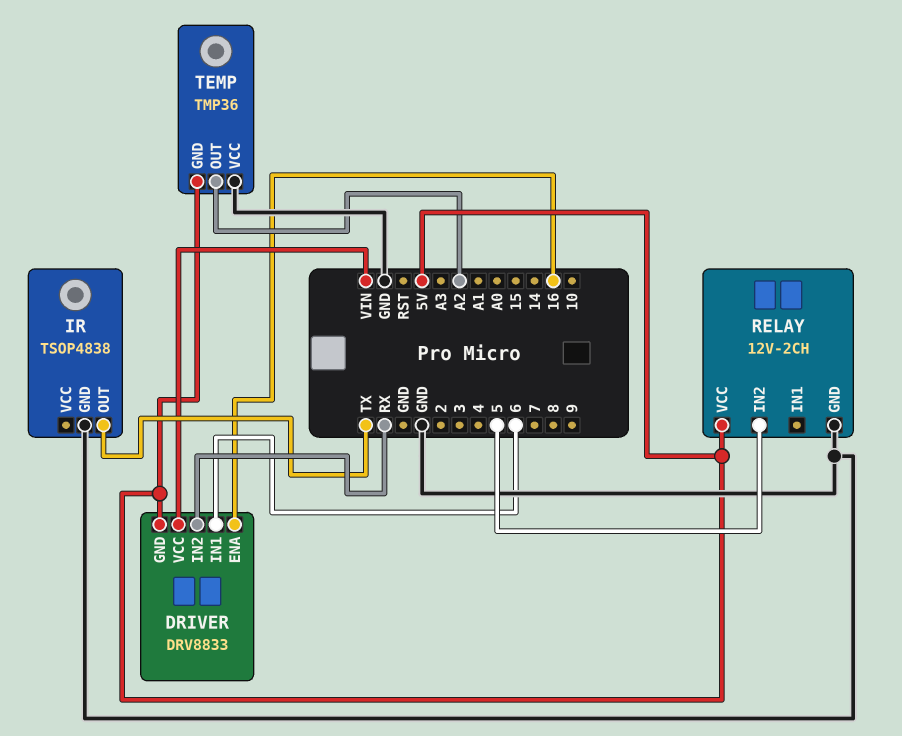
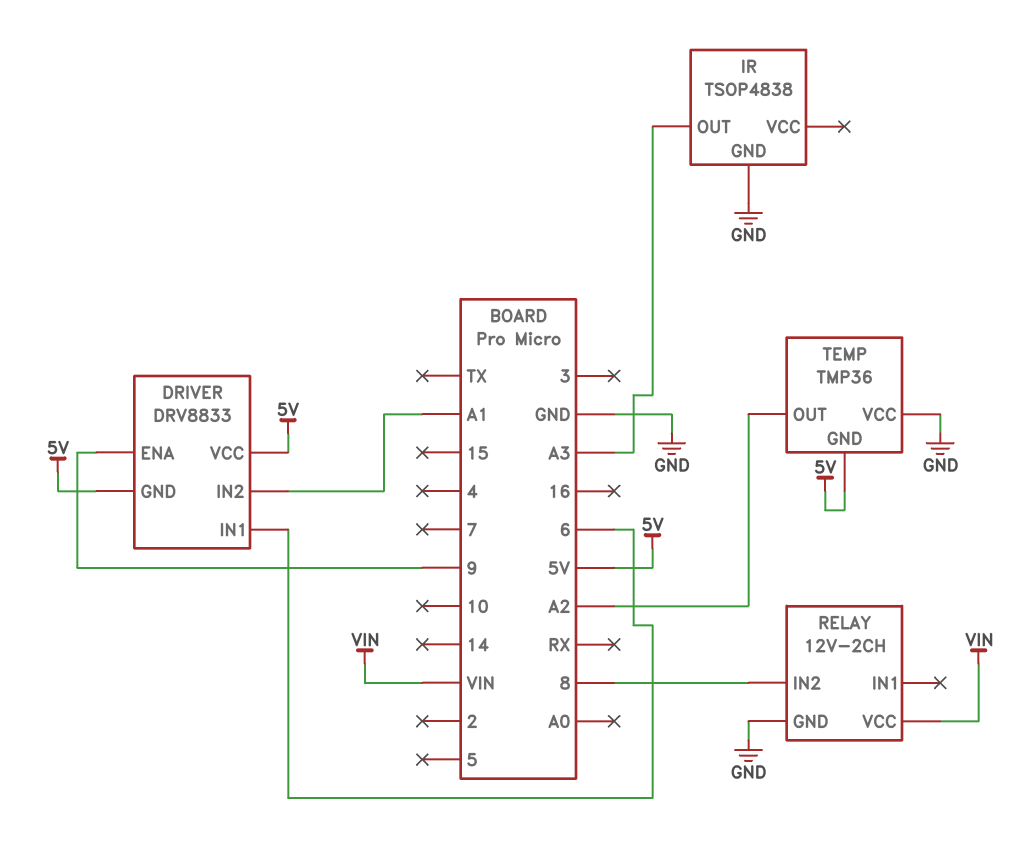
DRIVER pin ENA: 16 -> 9
DRIVER pin IN2: RX -> A1
DRIVER pin VCC: VIN -> 5V
IR pin OUT: TX -> A3
RELAY pin IN2: 5 -> 8
RELAY pin VCC: 5V -> VIN

